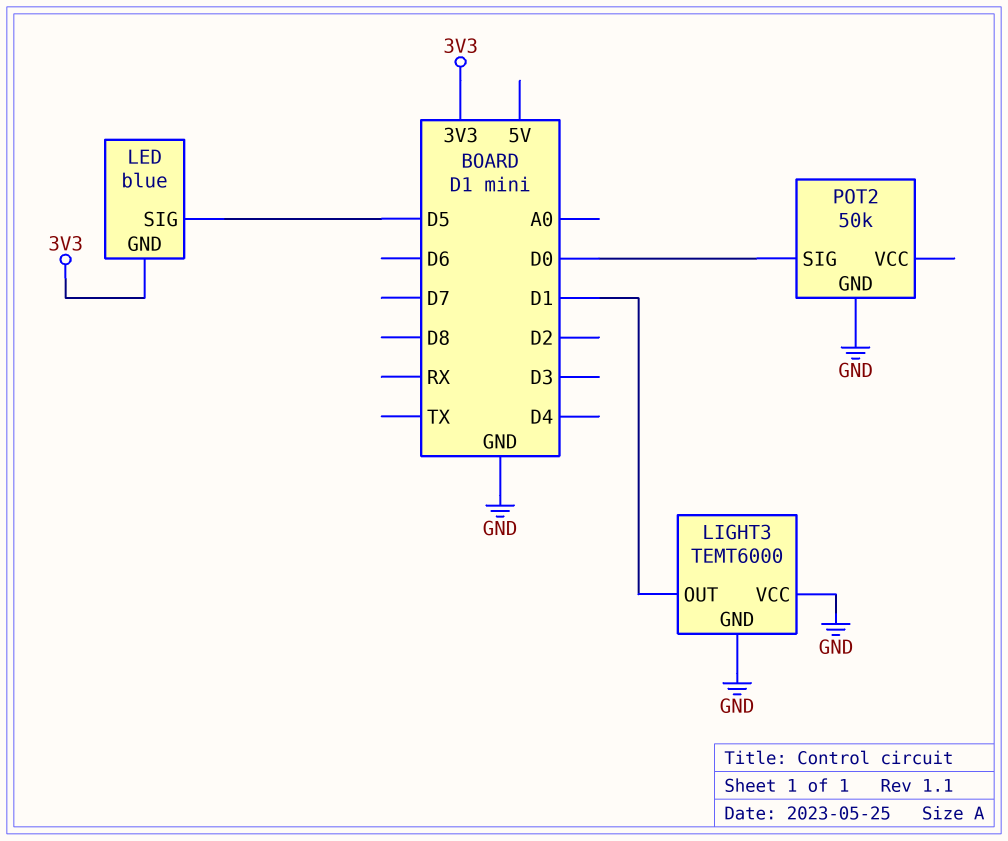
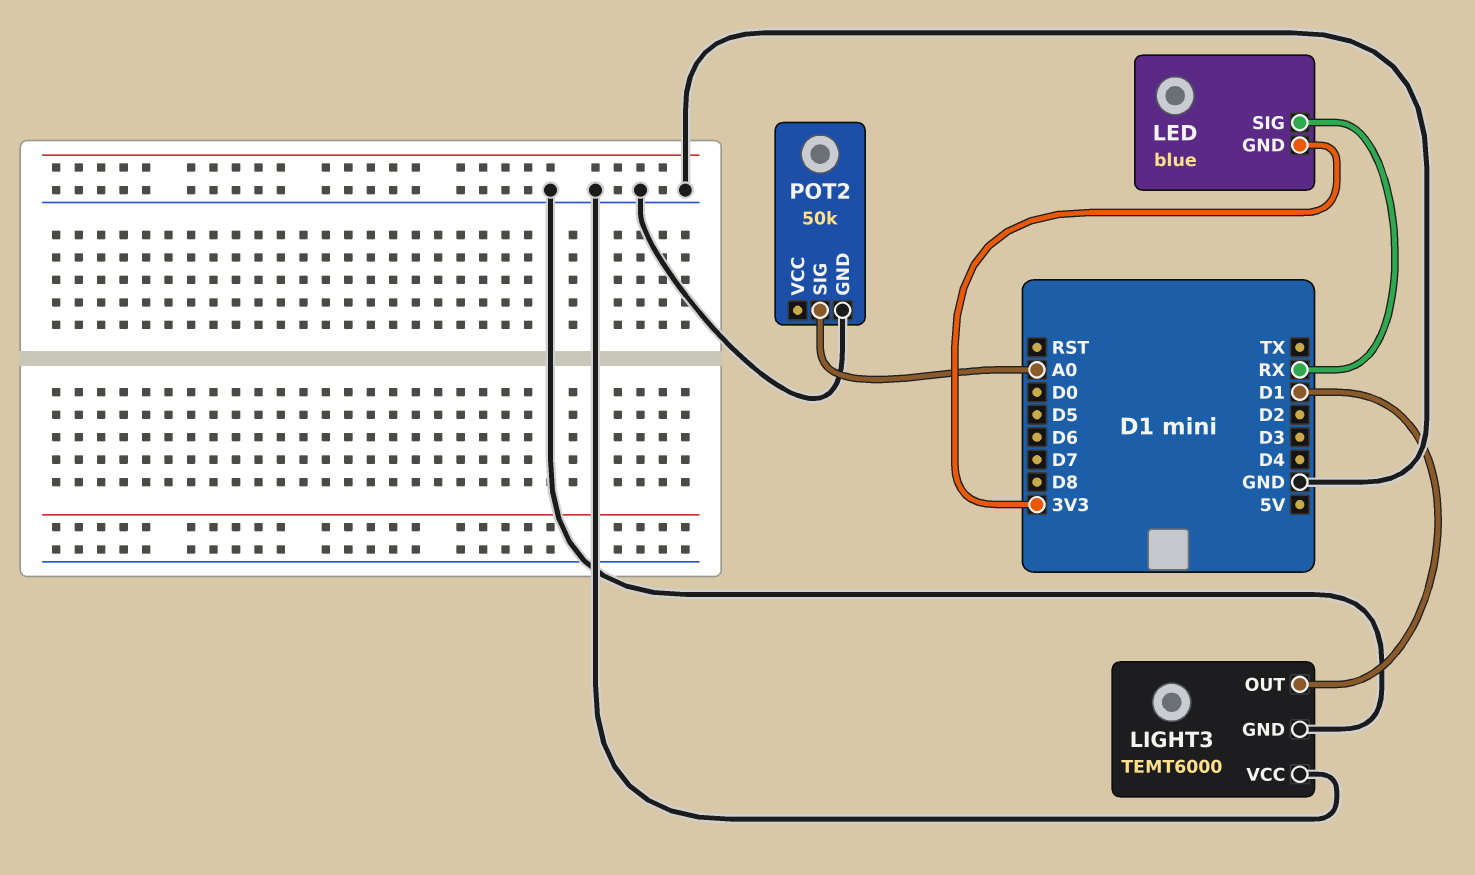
LED pin SIG: D5 -> RX
POT2 pin SIG: D0 -> A0

